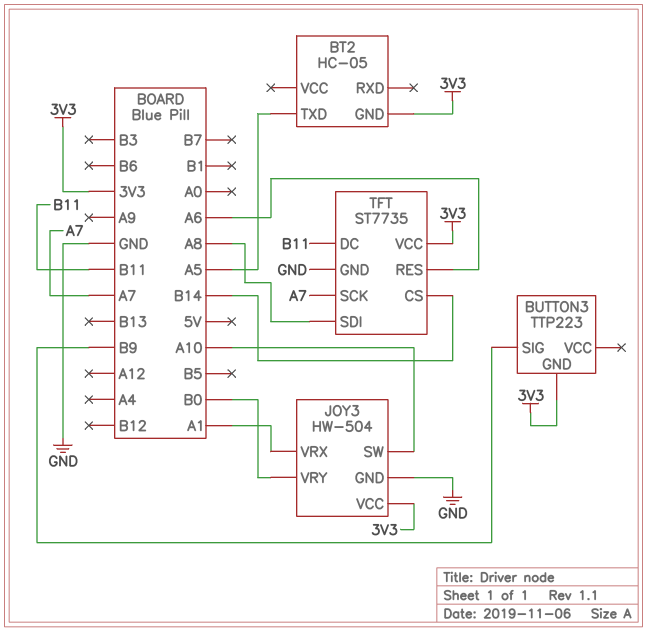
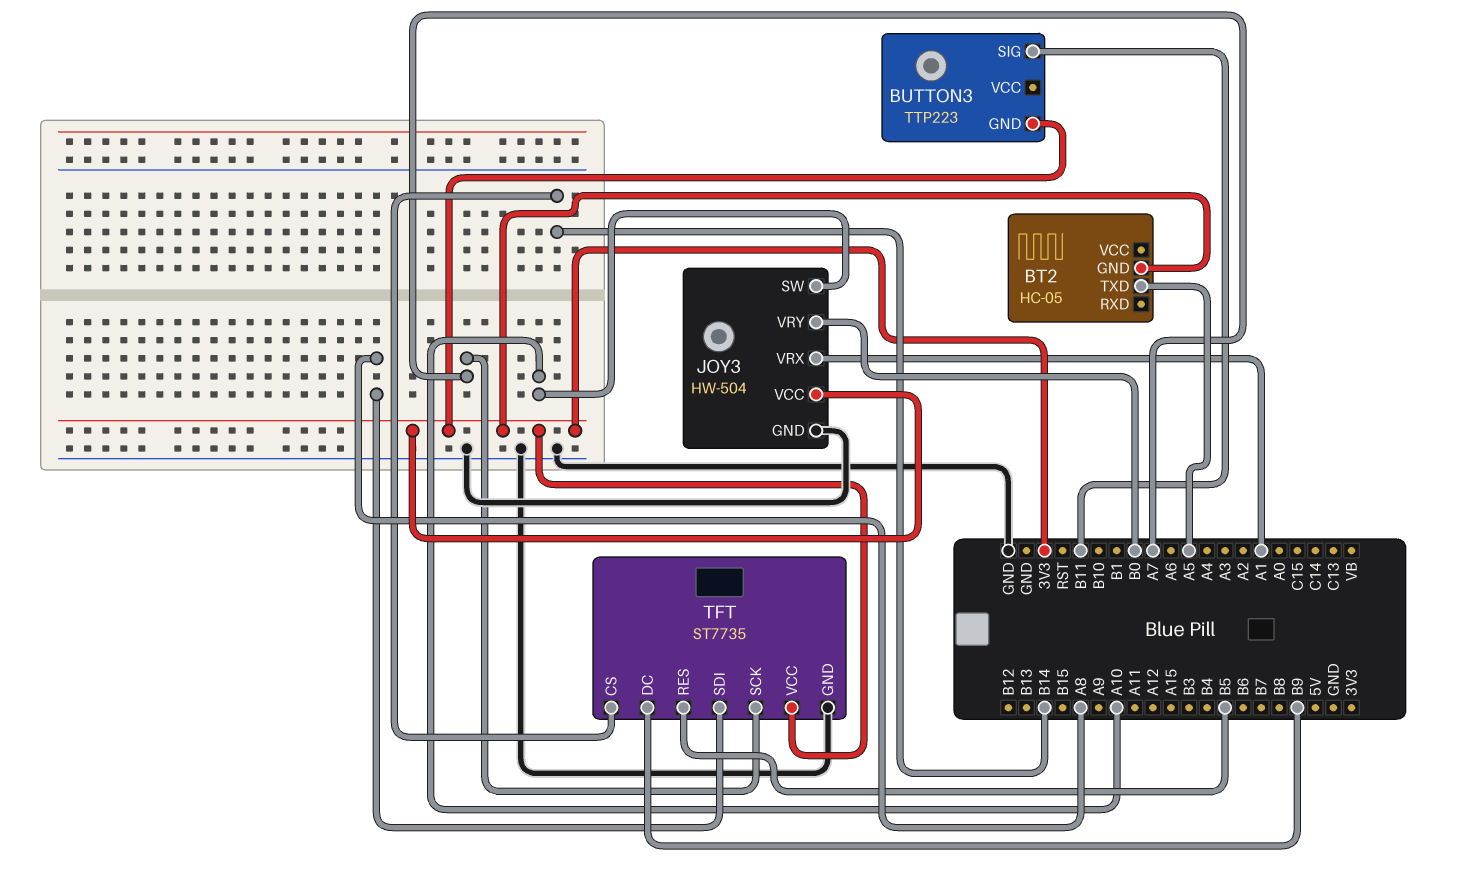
BUTTON3 pin SIG: B9 -> B11
TFT pin DC: B11 -> B9
TFT pin RES: A6 -> B5

